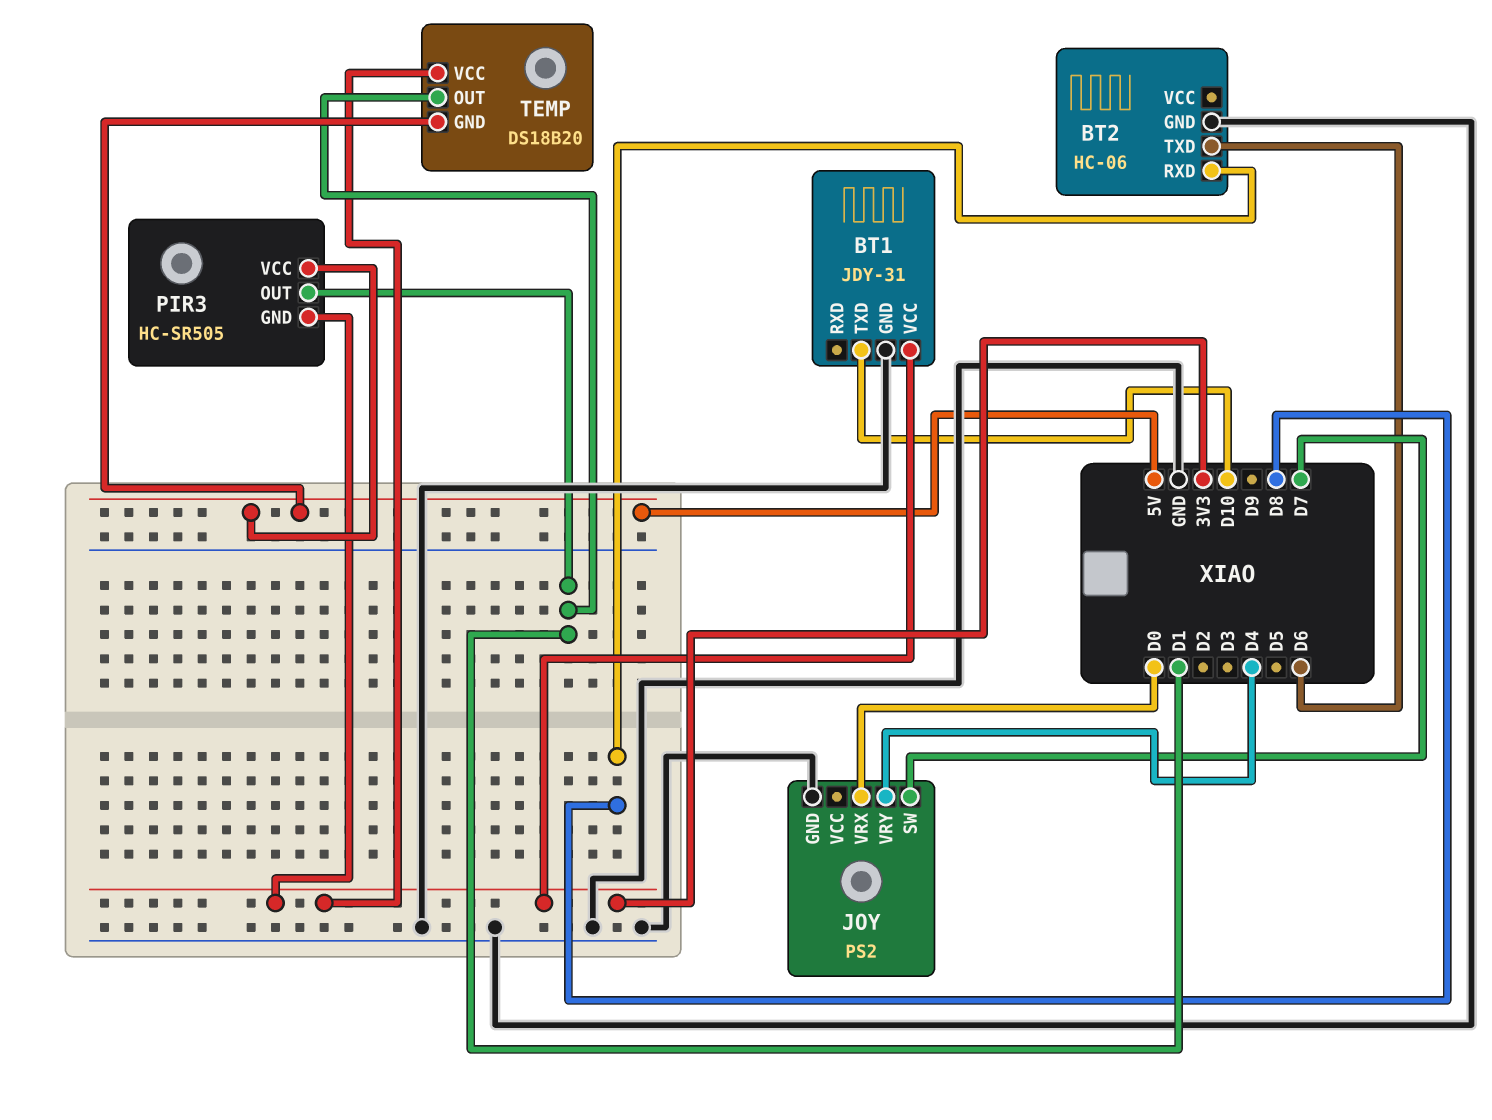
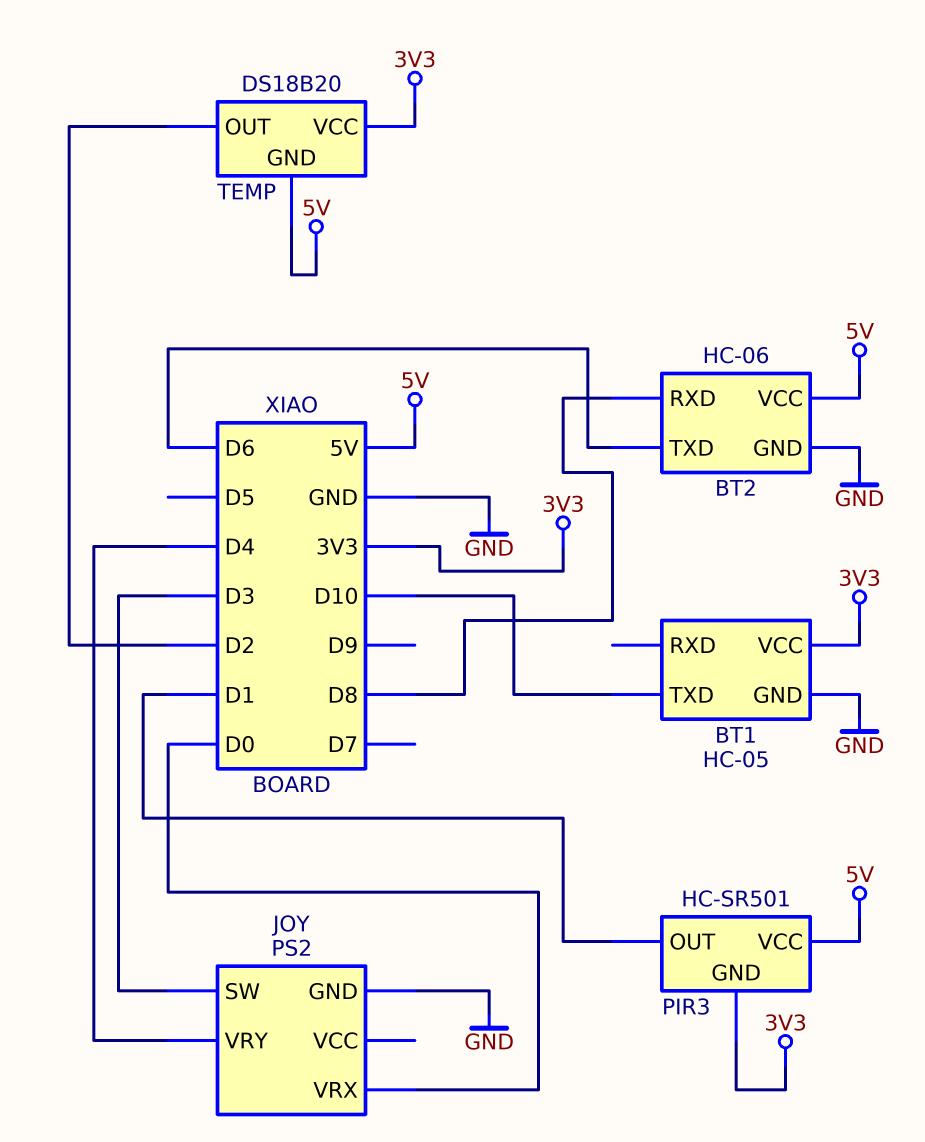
BT1: JDY-31 -> HC-05
BT2 pin VCC: none -> 5V
JOY pin SW: D7 -> D3
PIR3: HC-SR505 -> HC-SR501
TEMP pin OUT: D1 -> D2

